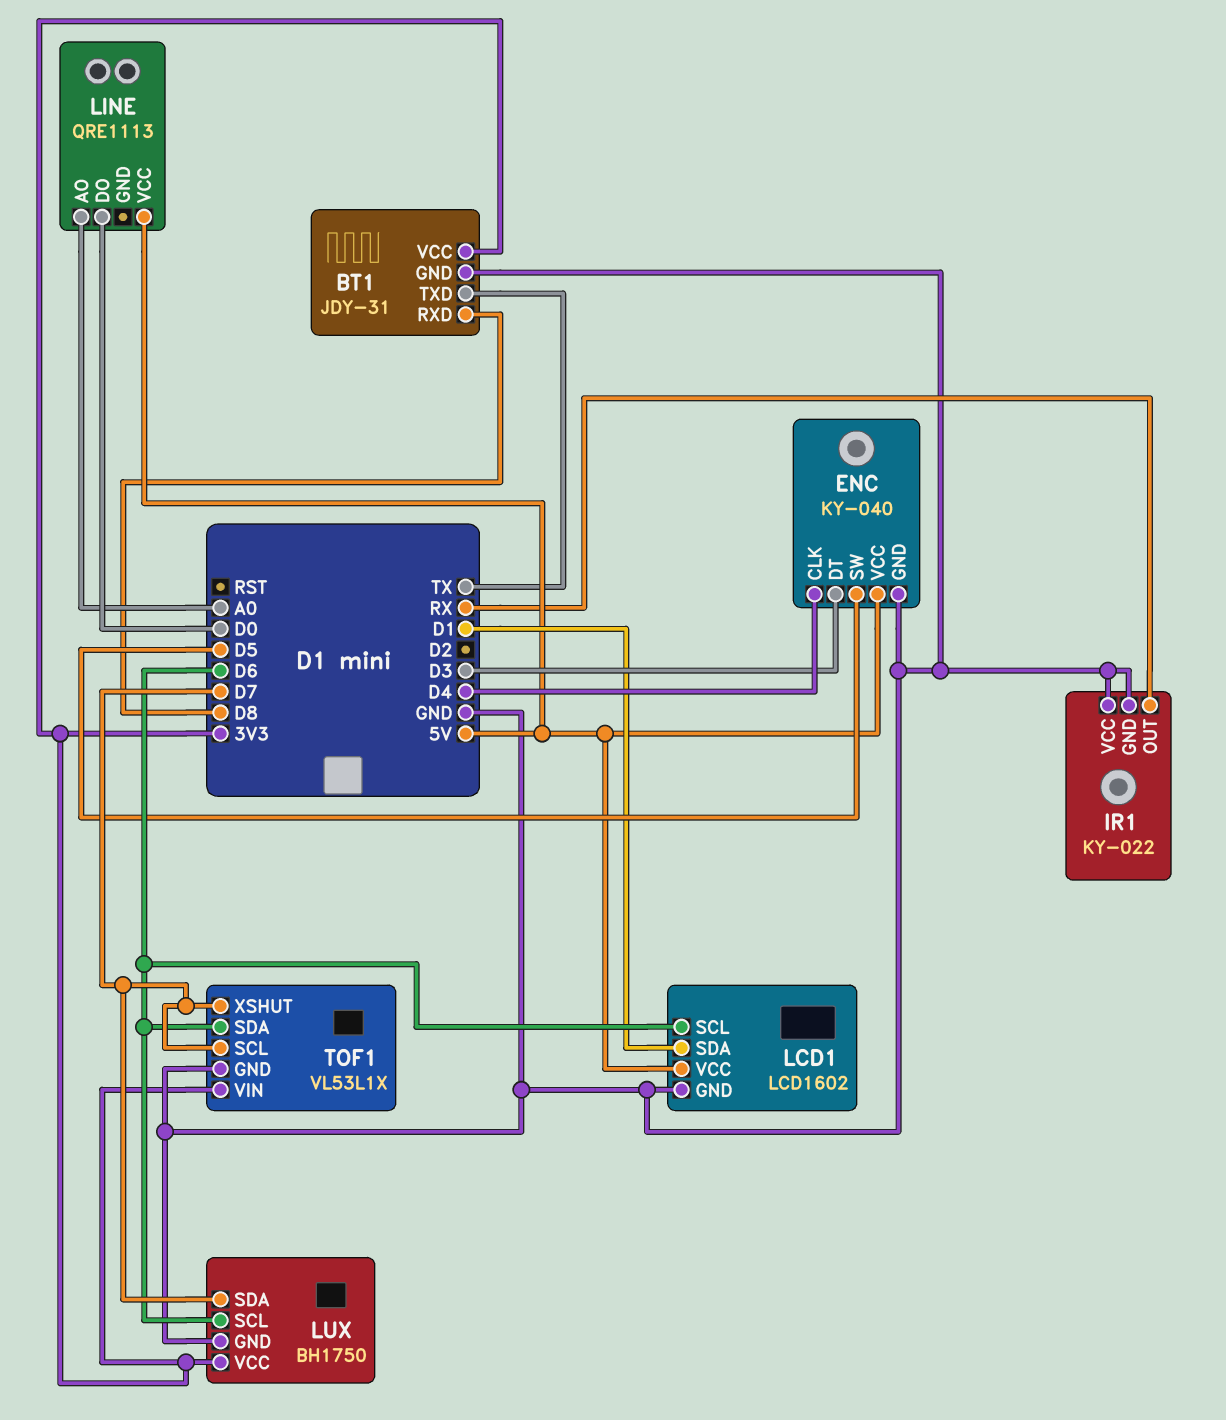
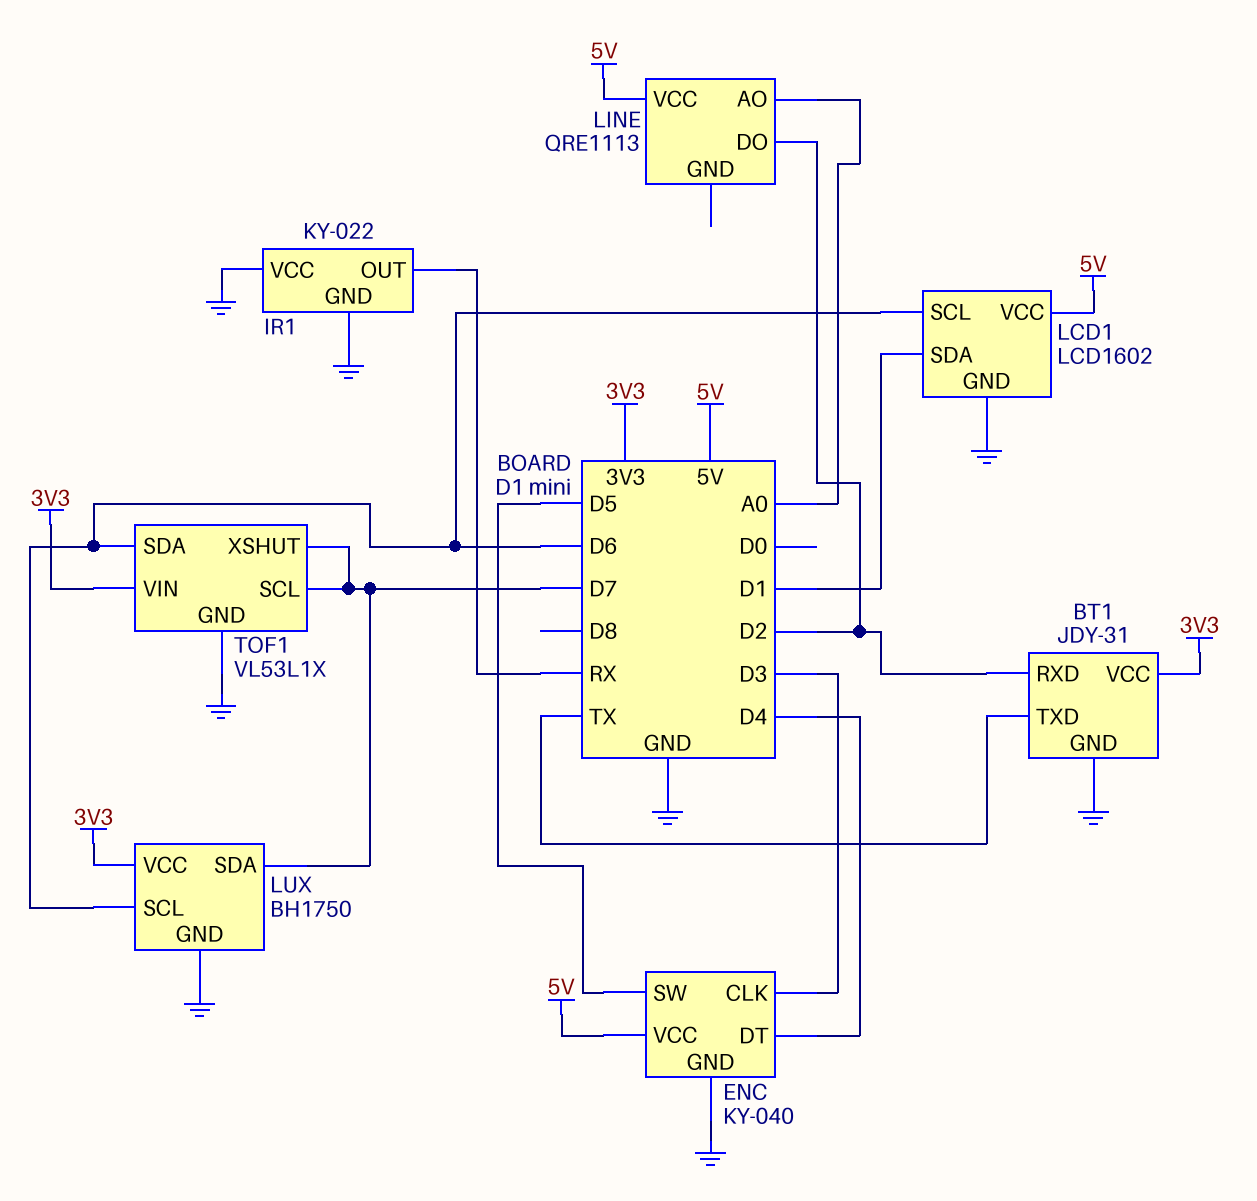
BT1 pin RXD: D8 -> D2
ENC pin CLK: D4 -> D3
ENC pin DT: D3 -> D4
LINE pin DO: D0 -> D2

